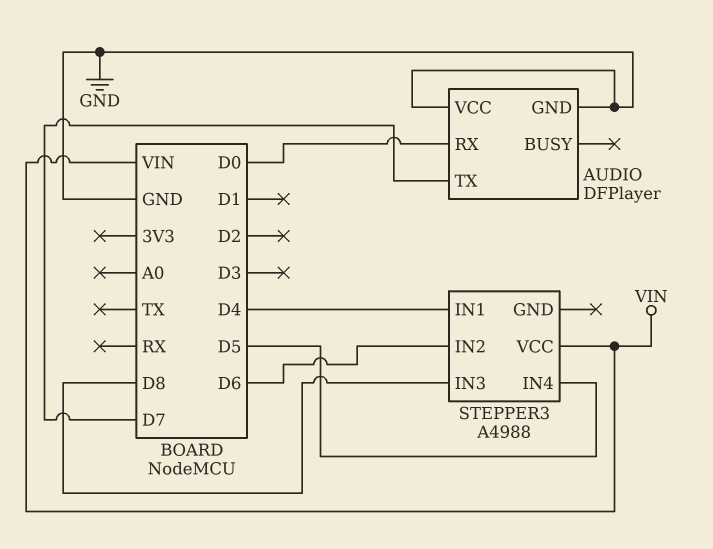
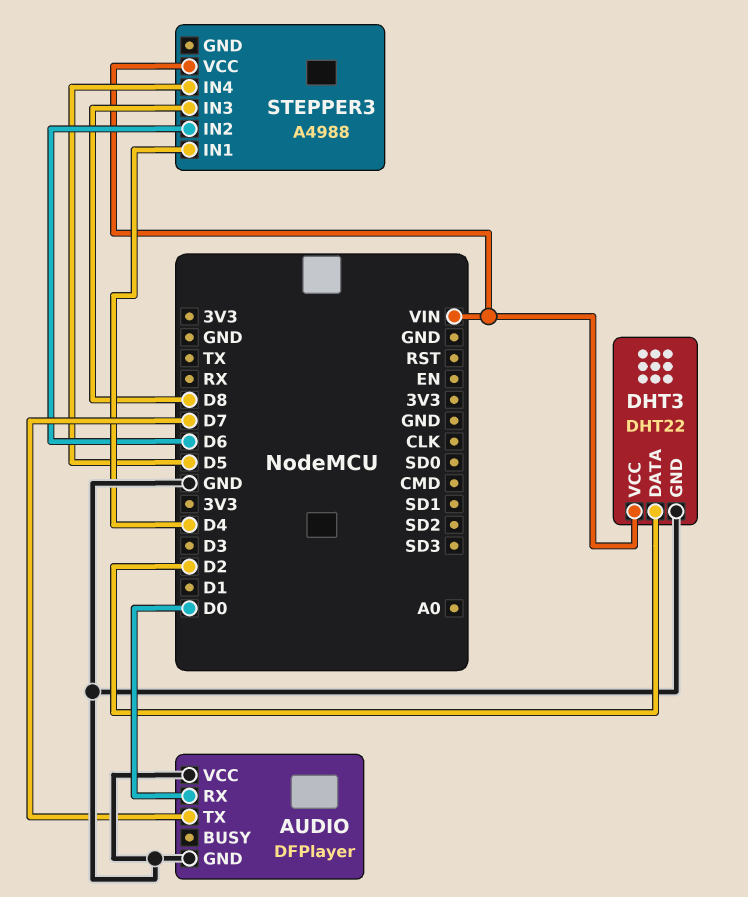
DHT3: none -> DHT22
DHT3 pin DATA: none -> D2
DHT3 pin GND: none -> GND
DHT3 pin VCC: none -> VIN

